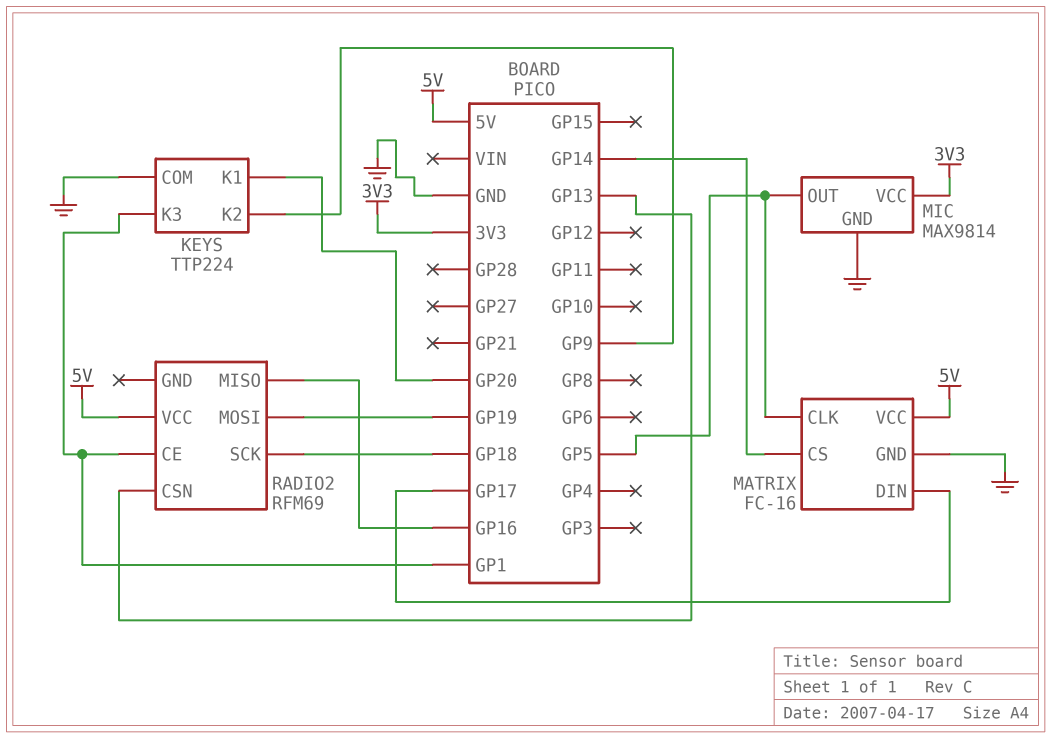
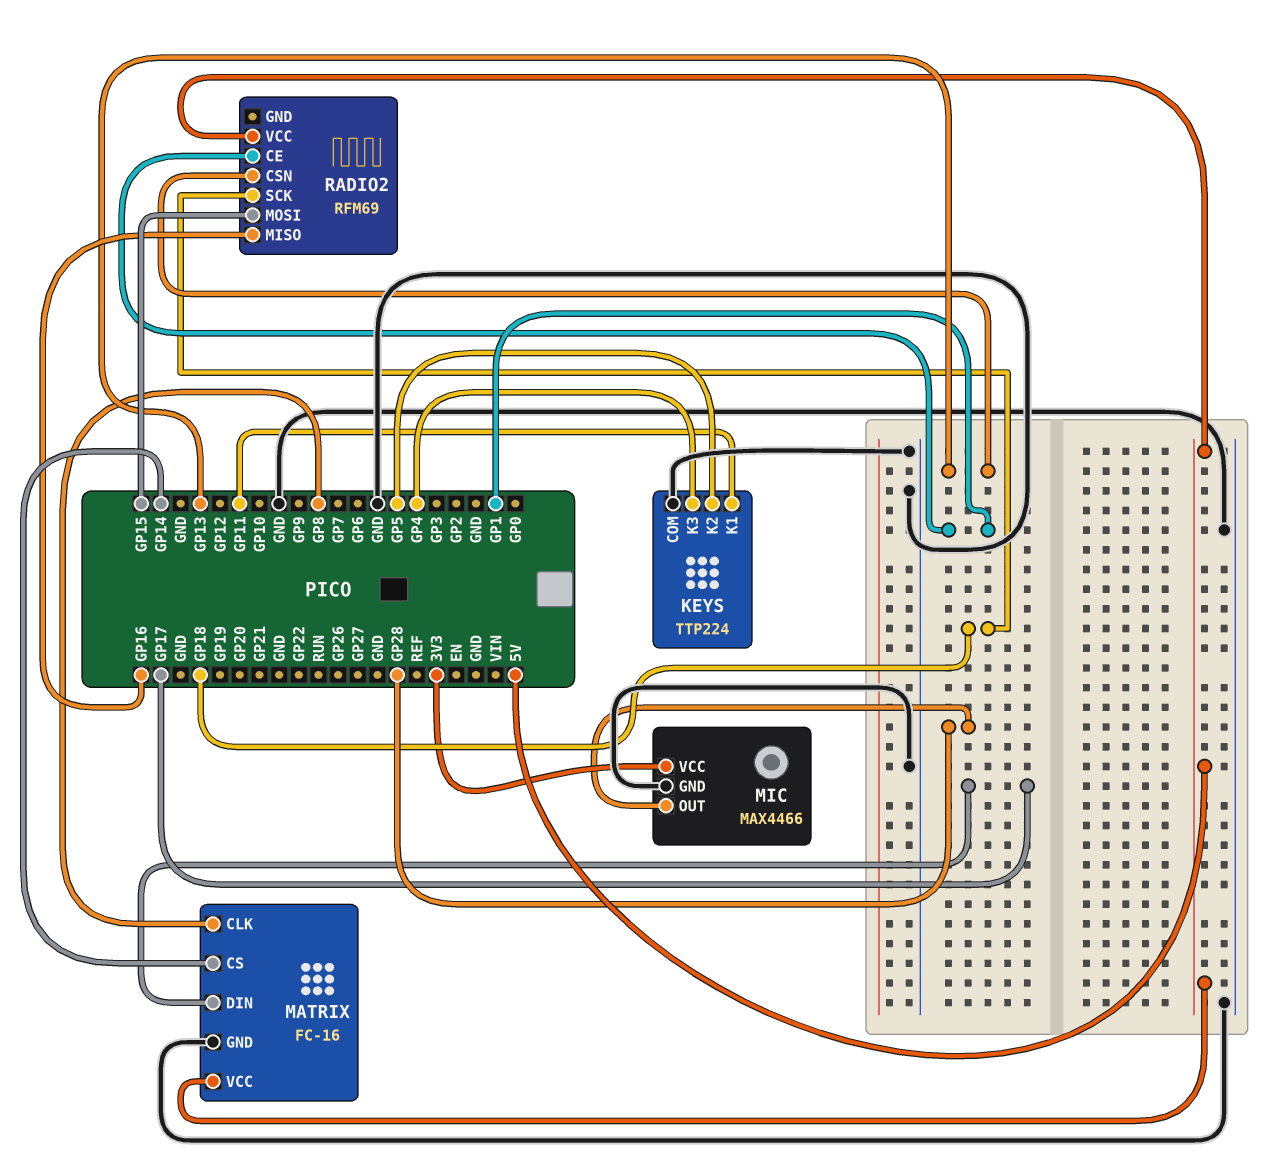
KEYS pin K1: GP20 -> GP11
KEYS pin K2: GP9 -> GP5
KEYS pin K3: GP1 -> GP4
MATRIX pin CLK: GP5 -> GP8
MIC: MAX9814 -> MAX4466
MIC pin OUT: GP5 -> GP28
RADIO2 pin MOSI: GP19 -> GP15

